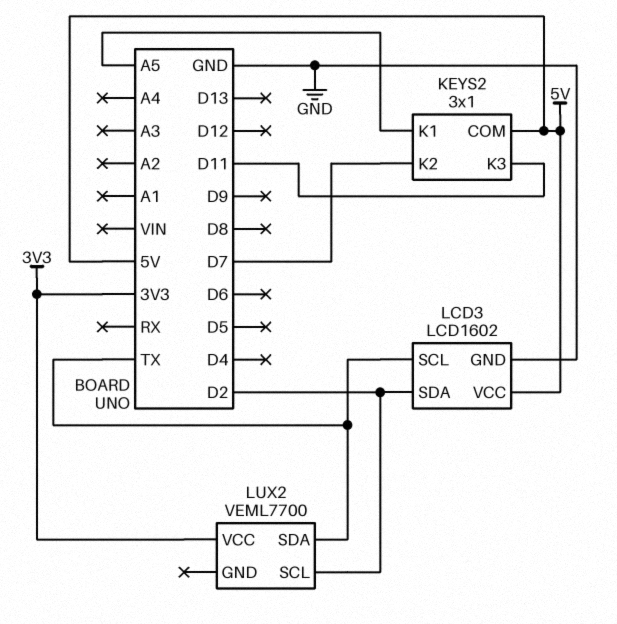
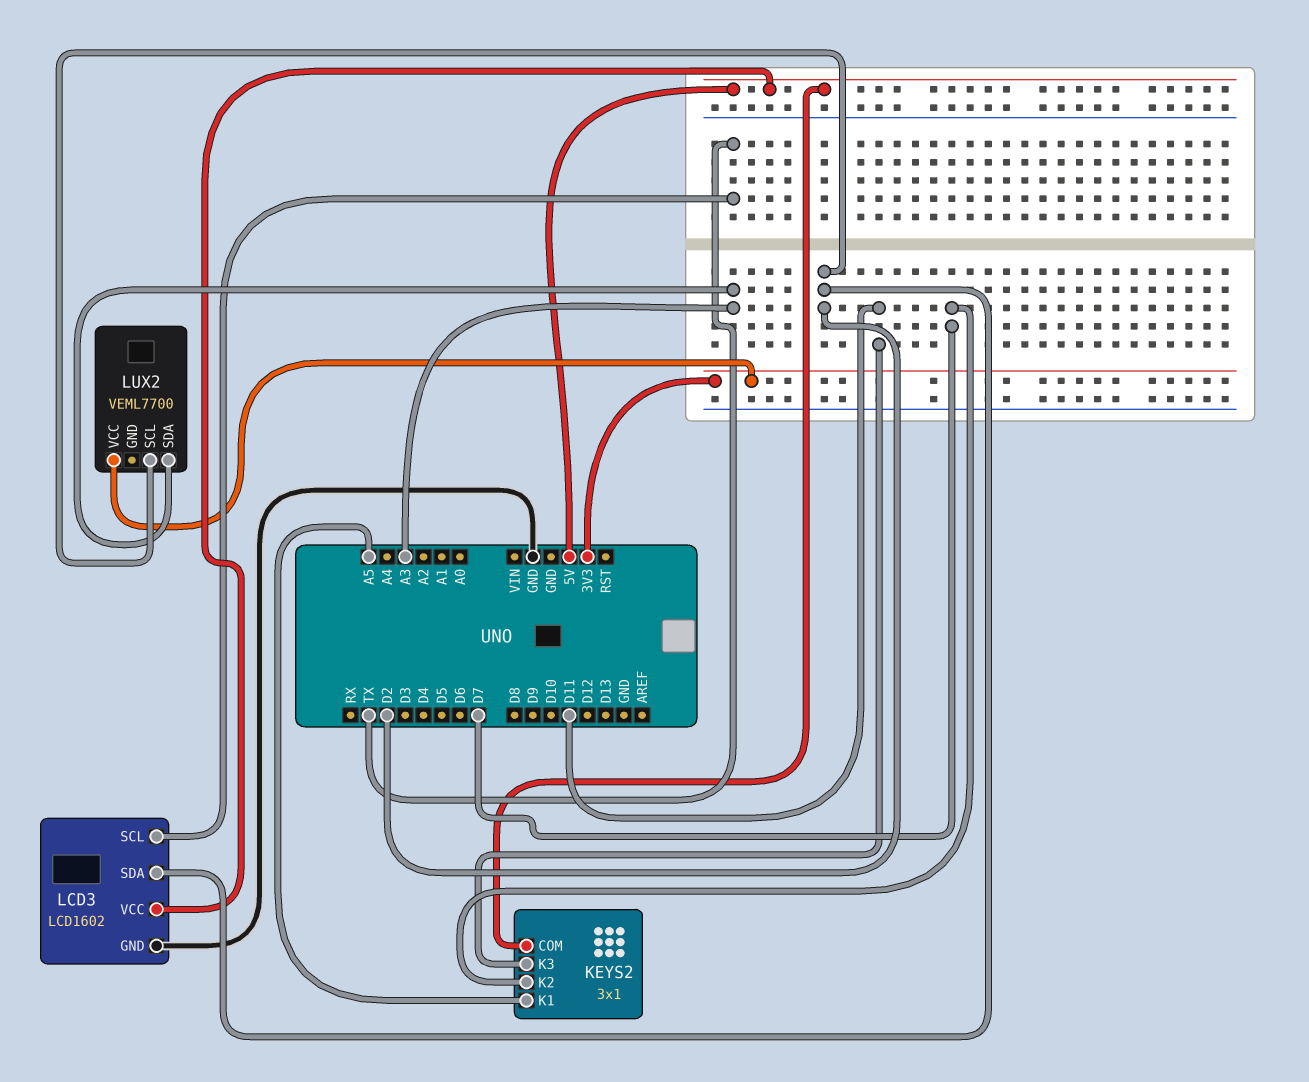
LUX2 pin SDA: TX -> A3

